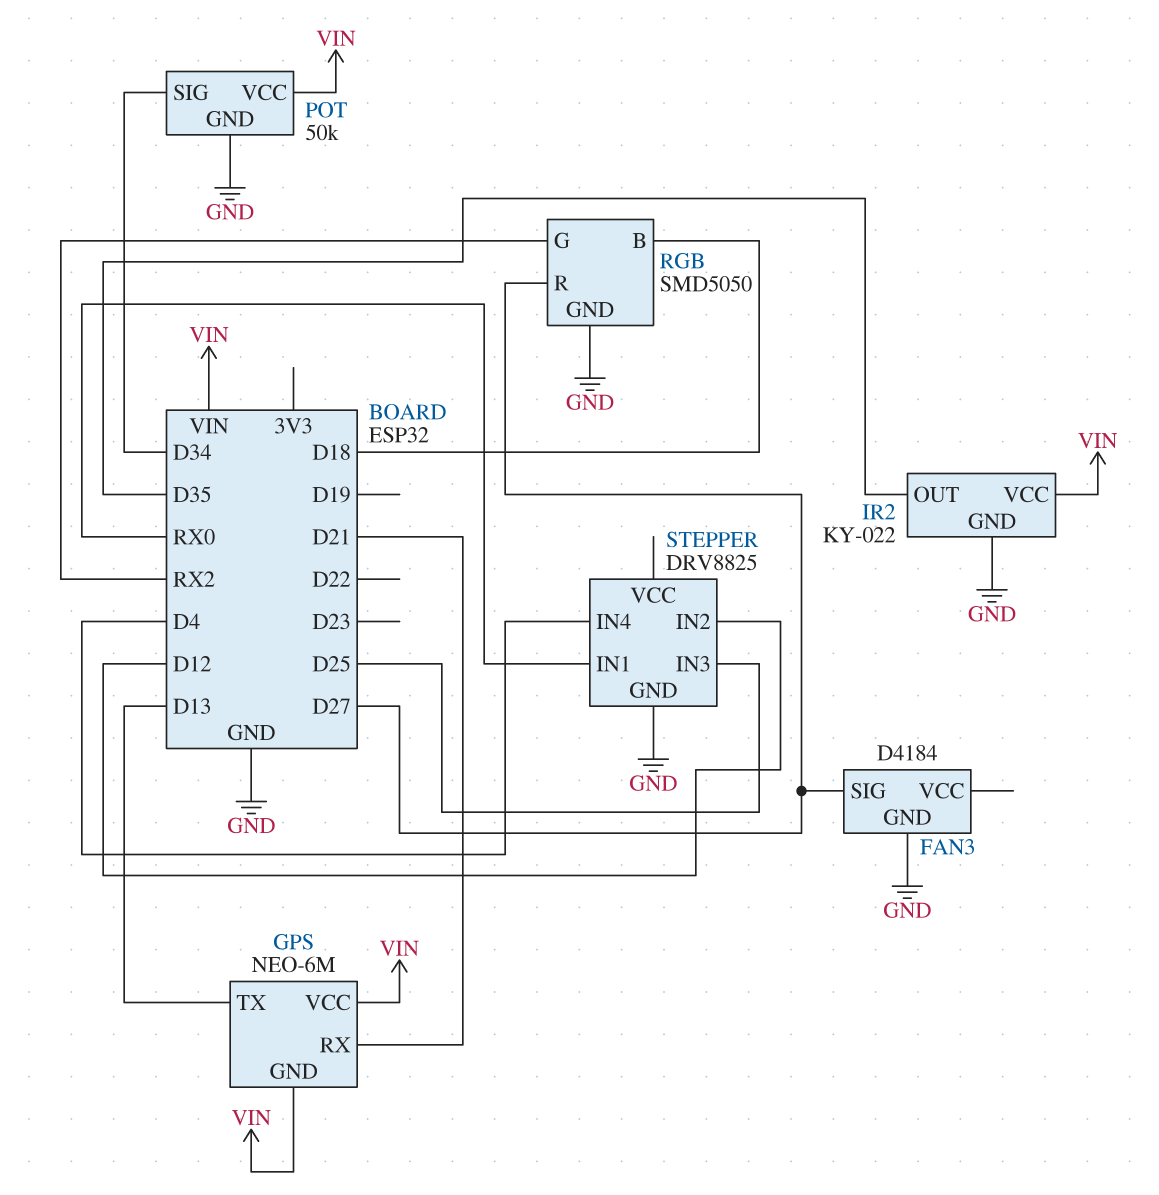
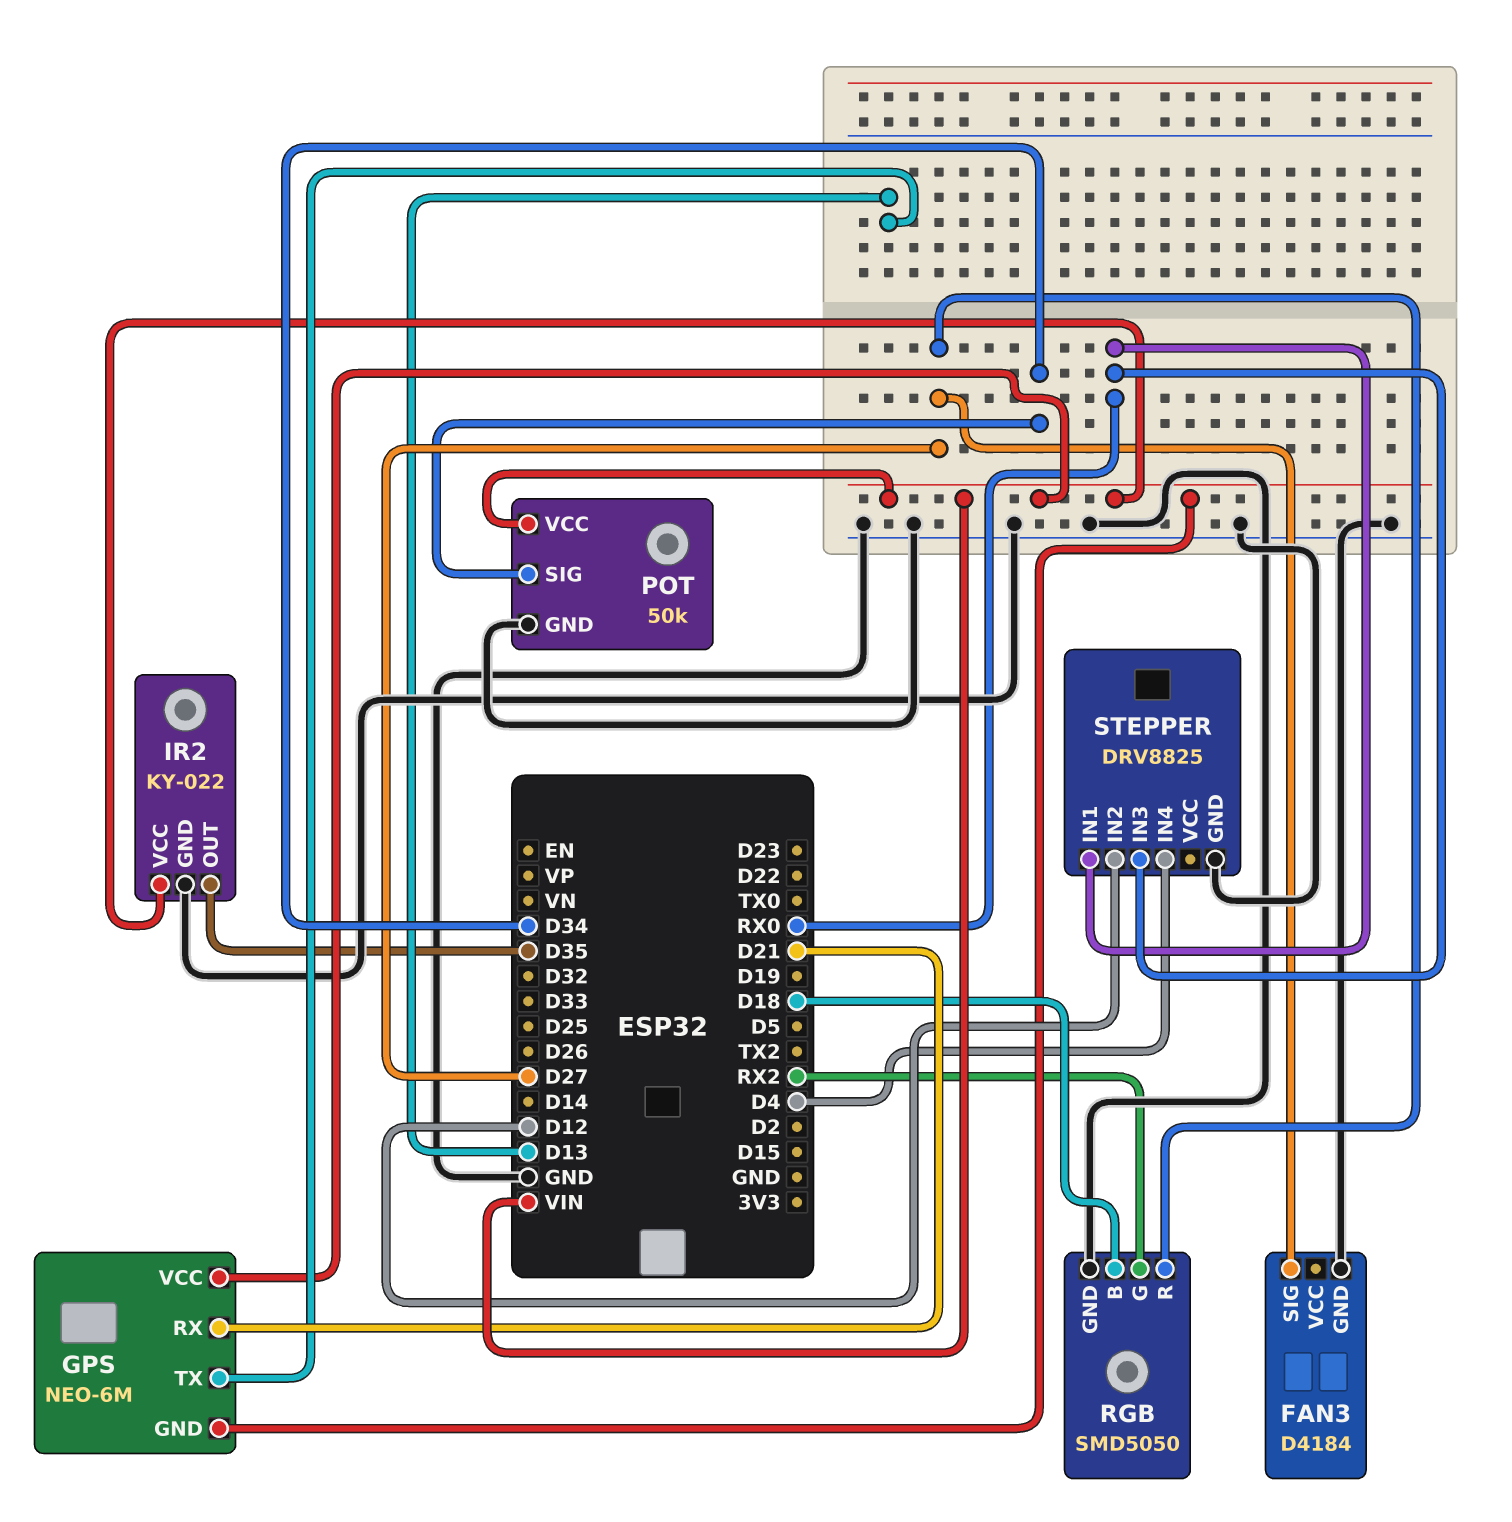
STEPPER pin IN3: D25 -> RX0

